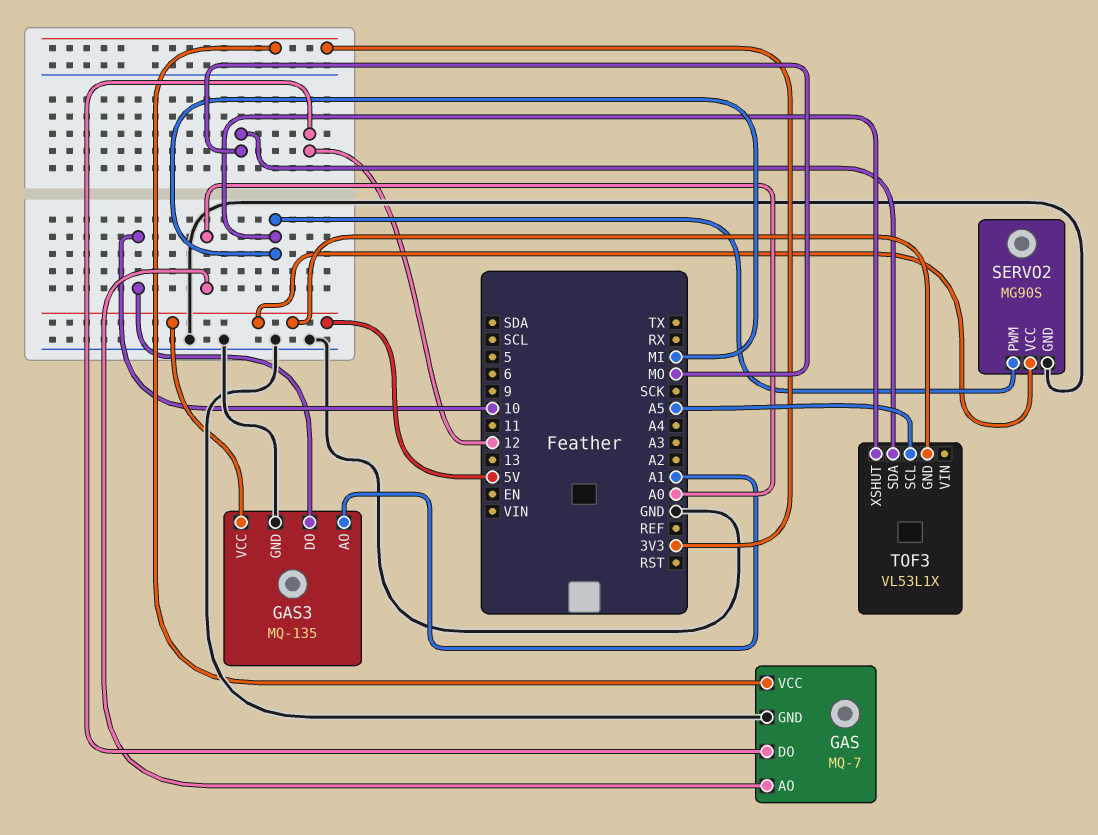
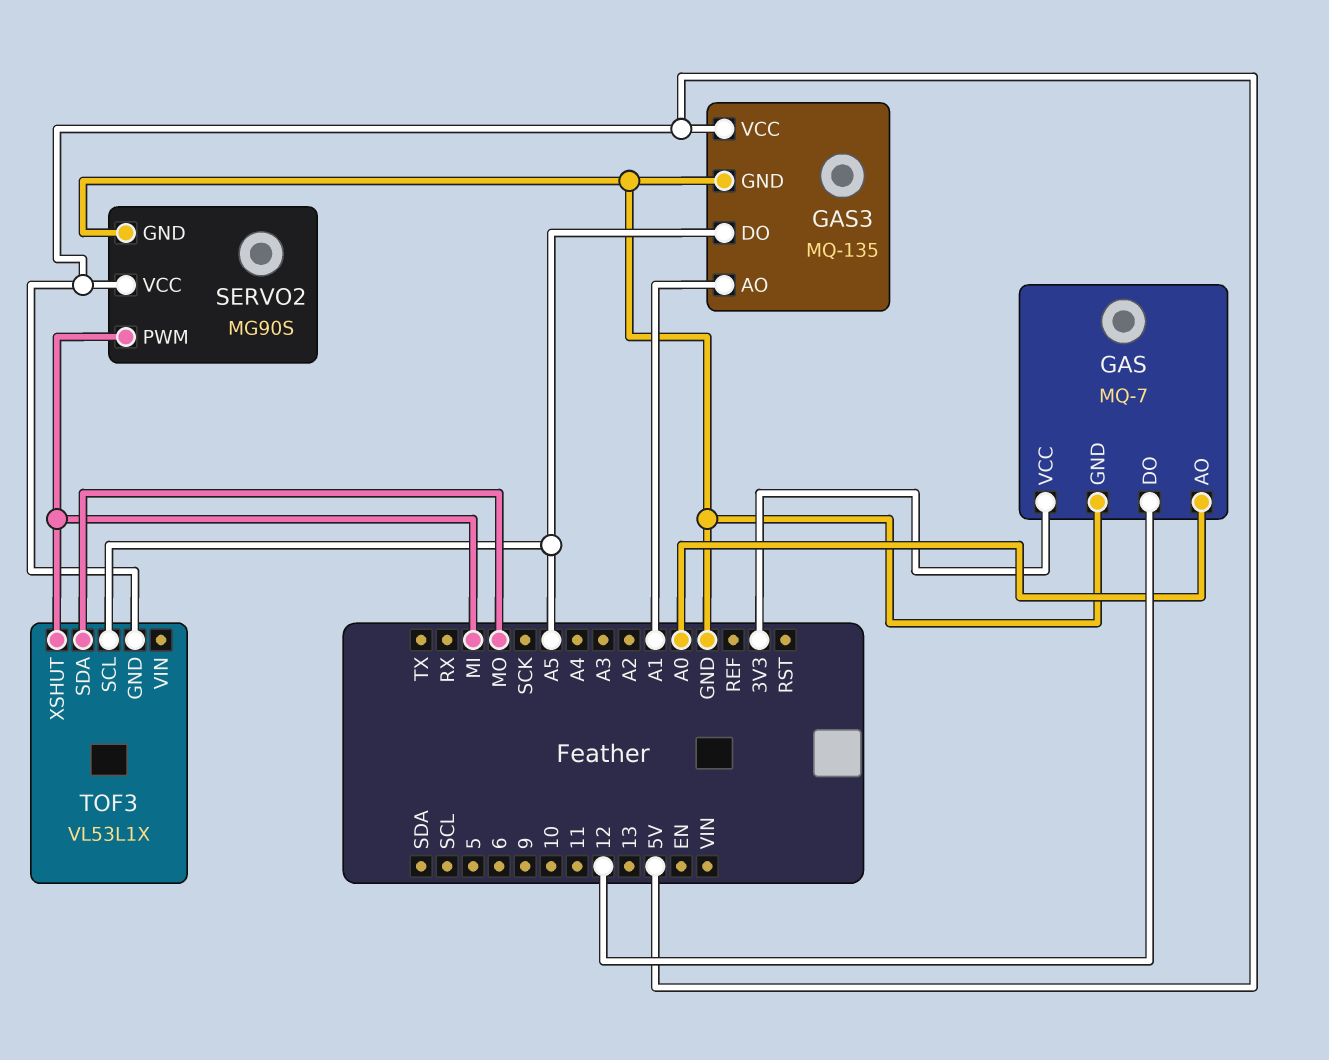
GAS3 pin DO: 10 -> A5

